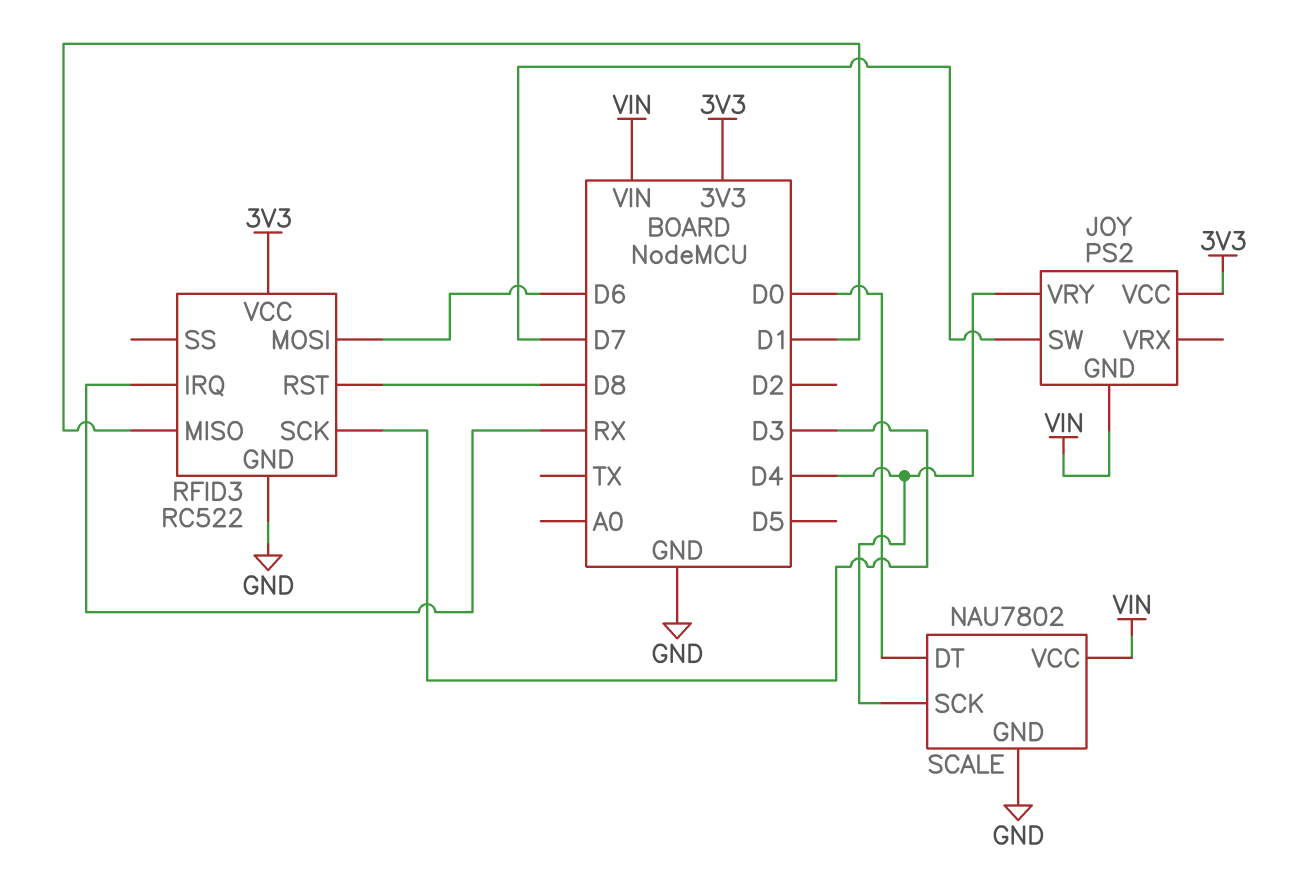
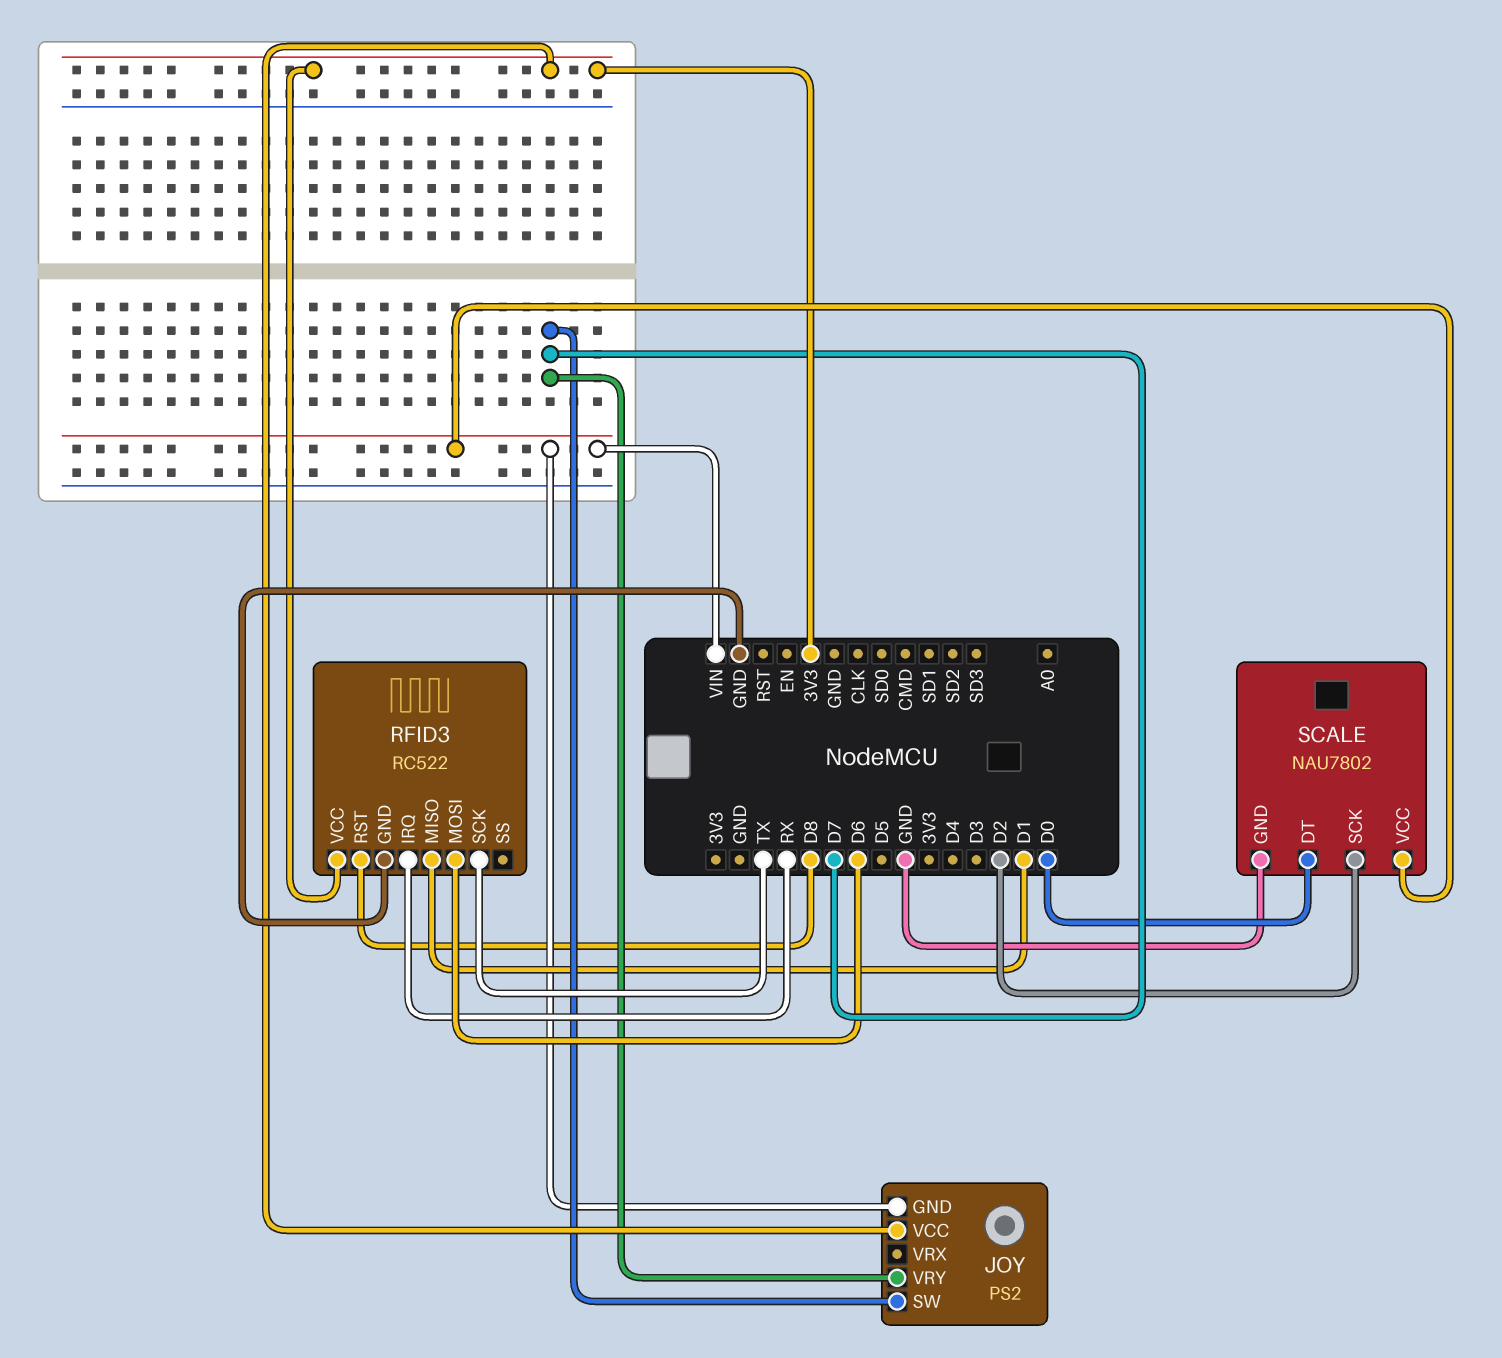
JOY pin VRY: D4 -> D7
RFID3 pin SCK: D3 -> TX
SCALE pin SCK: D4 -> D2

